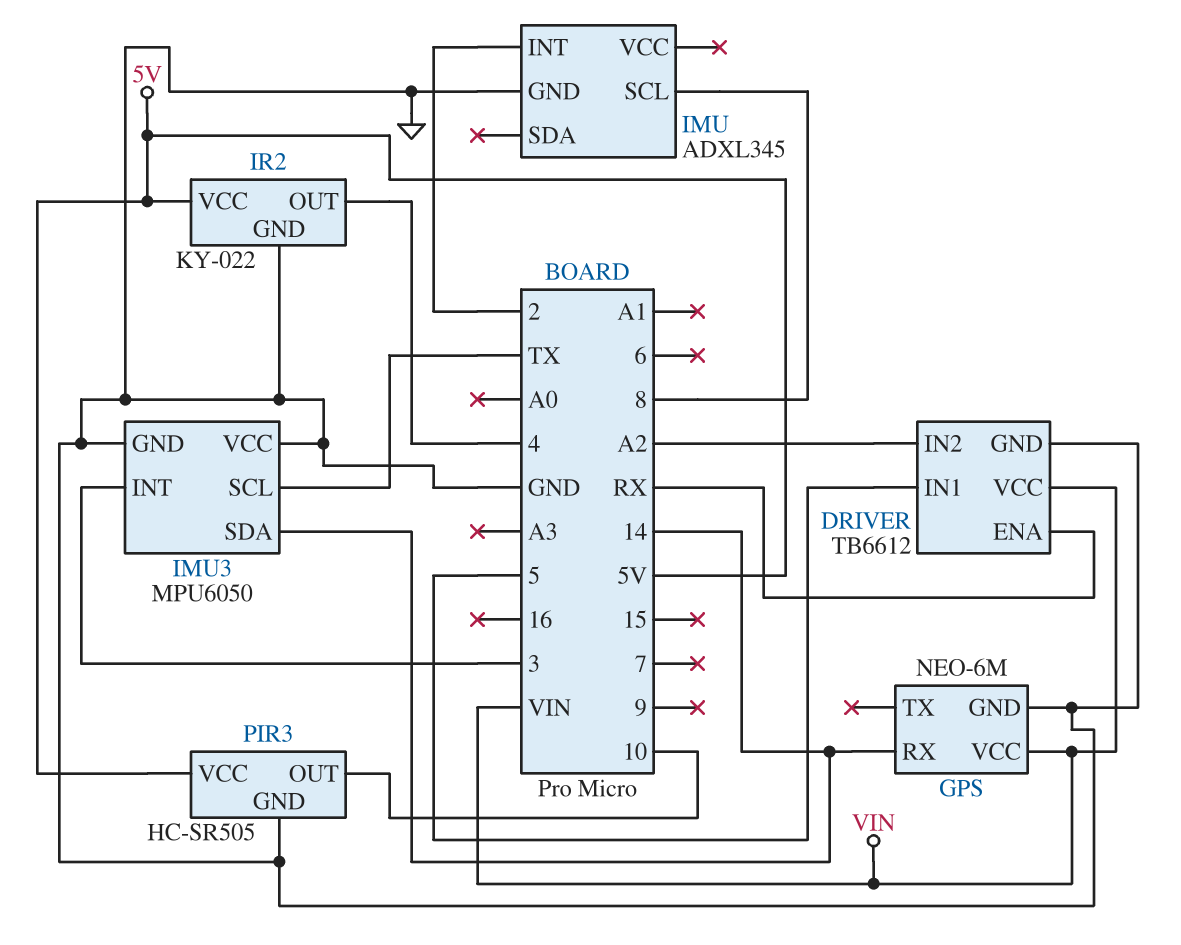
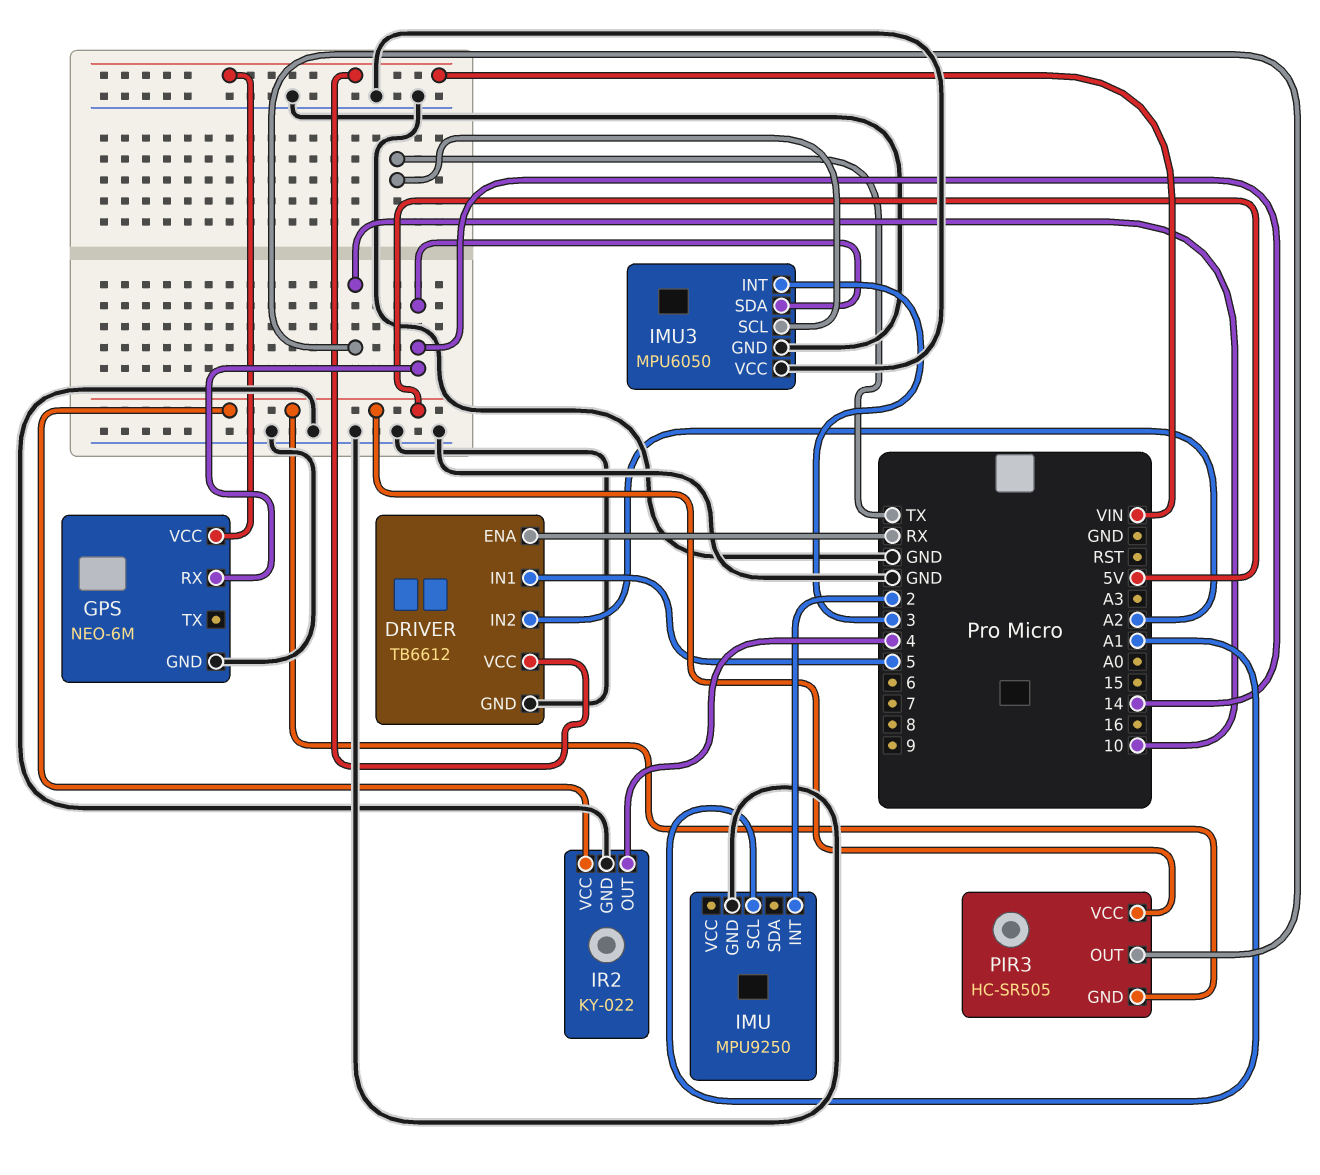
IMU: ADXL345 -> MPU9250
IMU pin SCL: 8 -> A1
PIR3 pin GND: GND -> 5V

